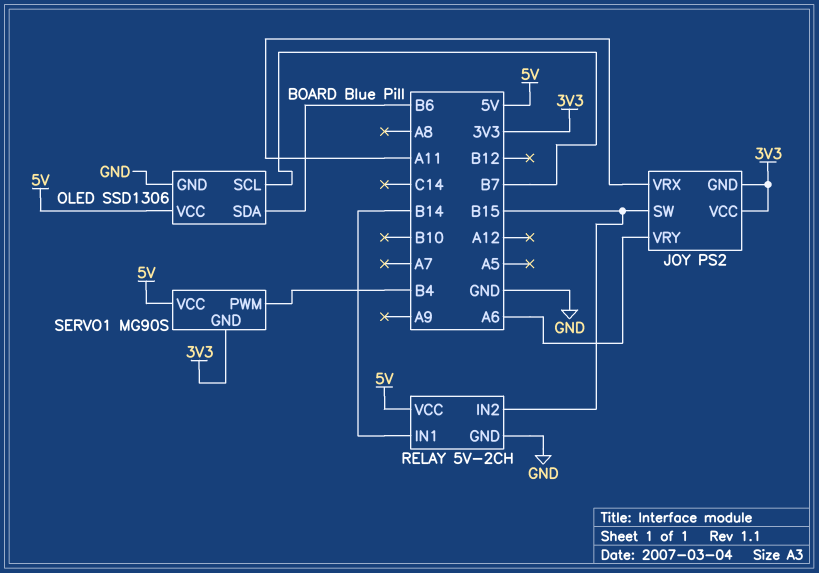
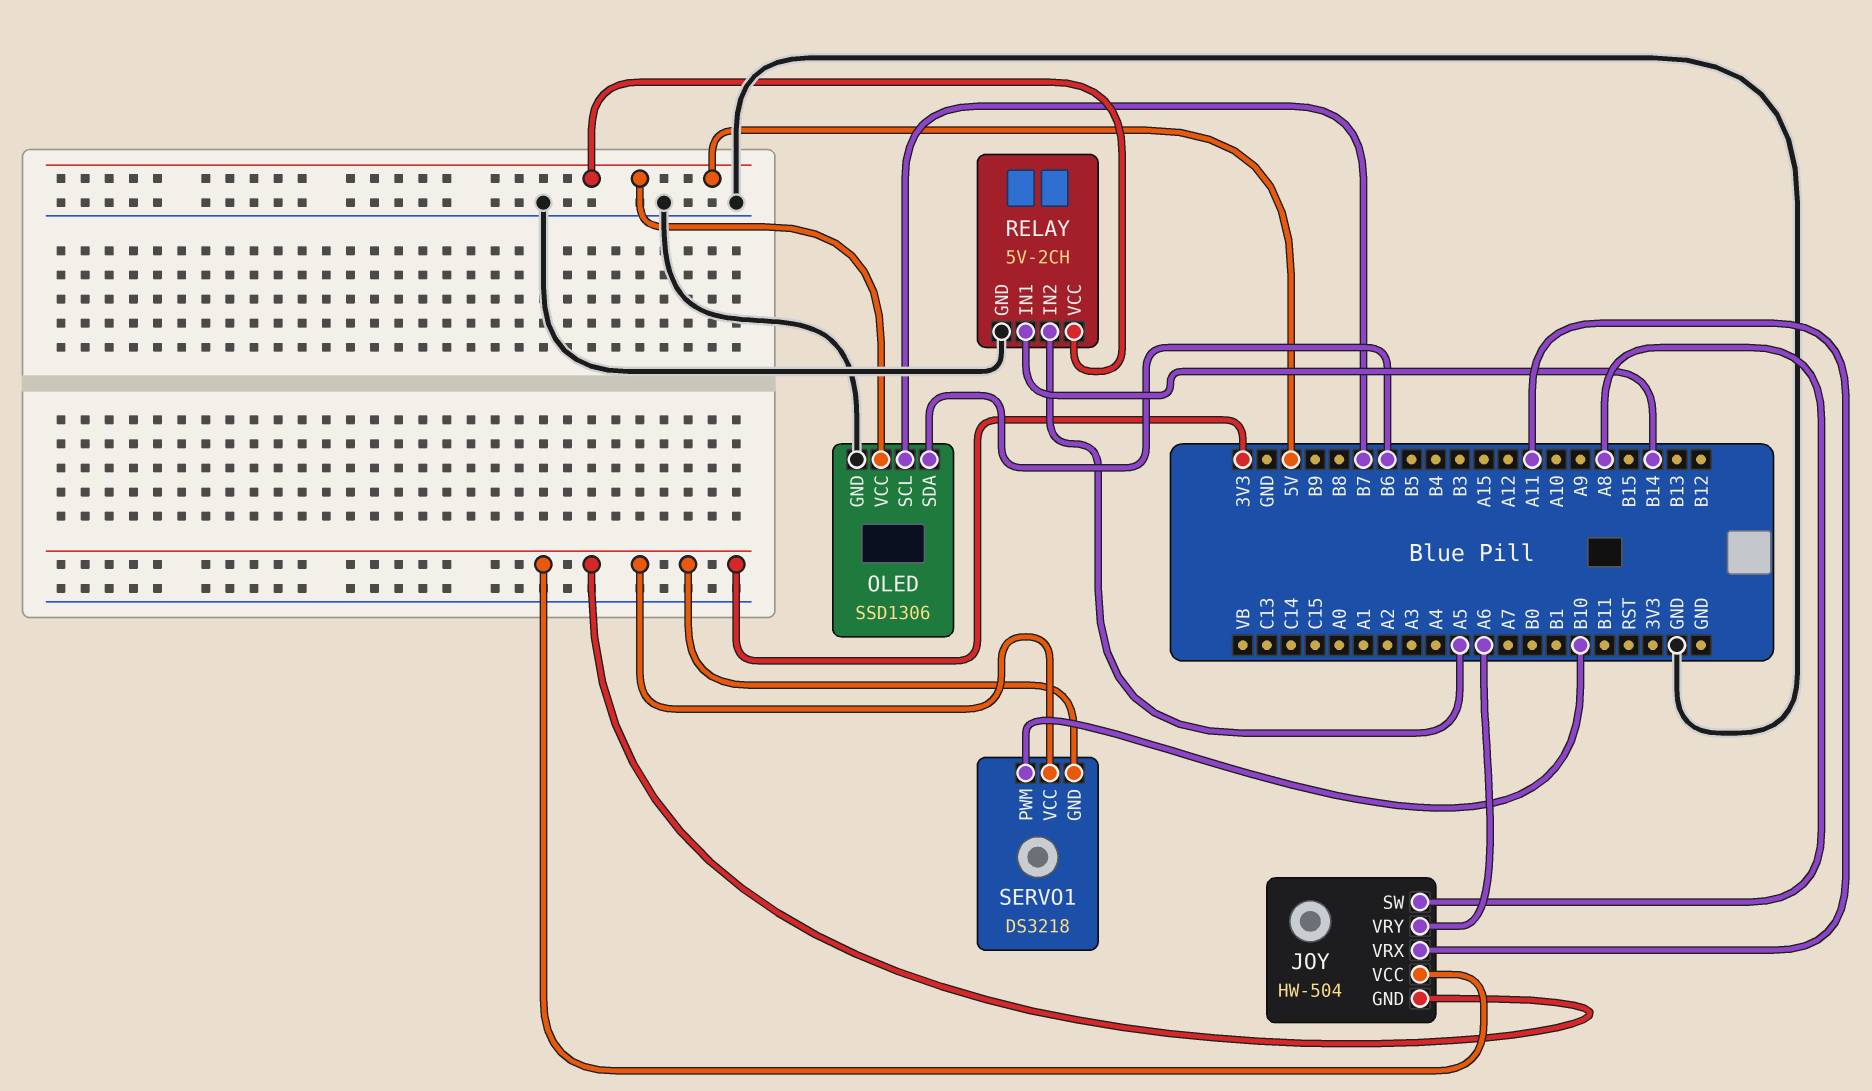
JOY: PS2 -> HW-504
JOY pin SW: B15 -> A8
RELAY pin IN2: B15 -> A5
SERVO1: MG90S -> DS3218
SERVO1 pin PWM: B4 -> B10
SERVO1 pin VCC: 5V -> 3V3

